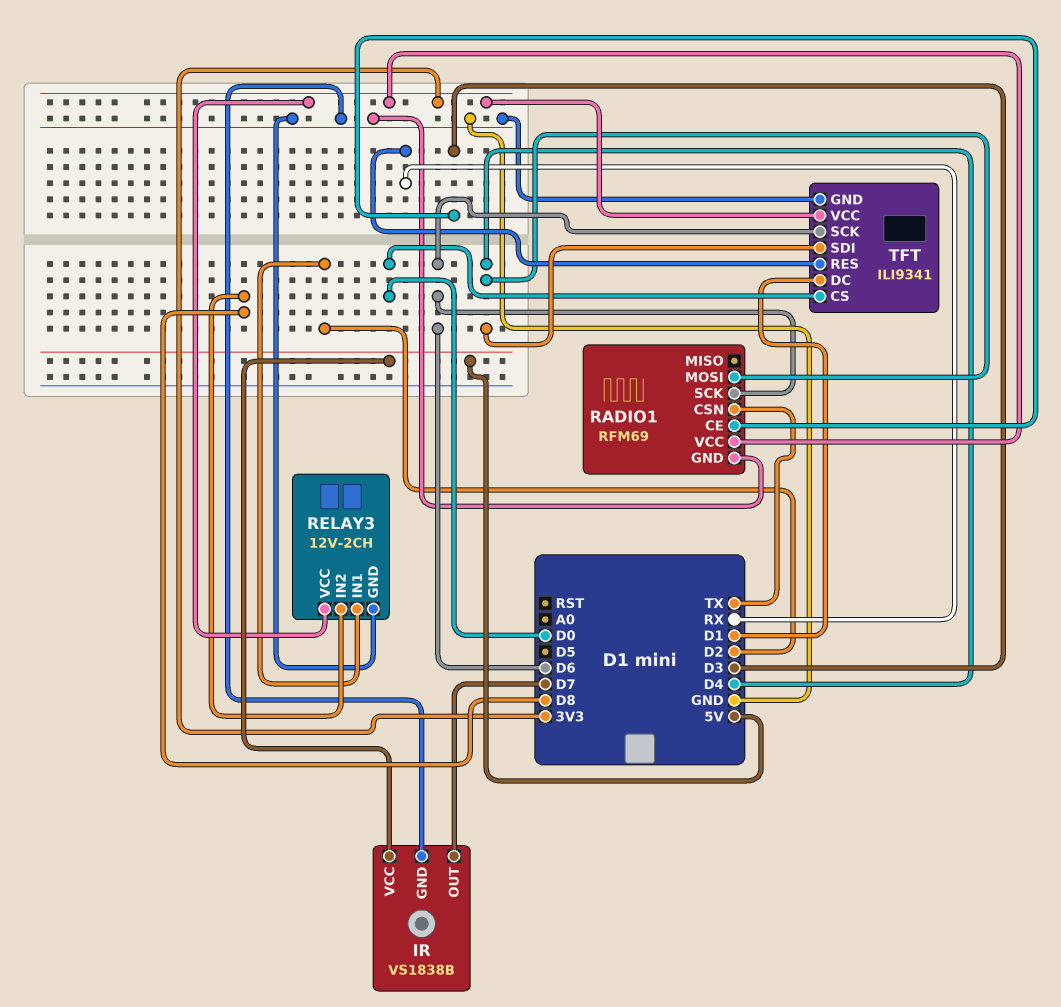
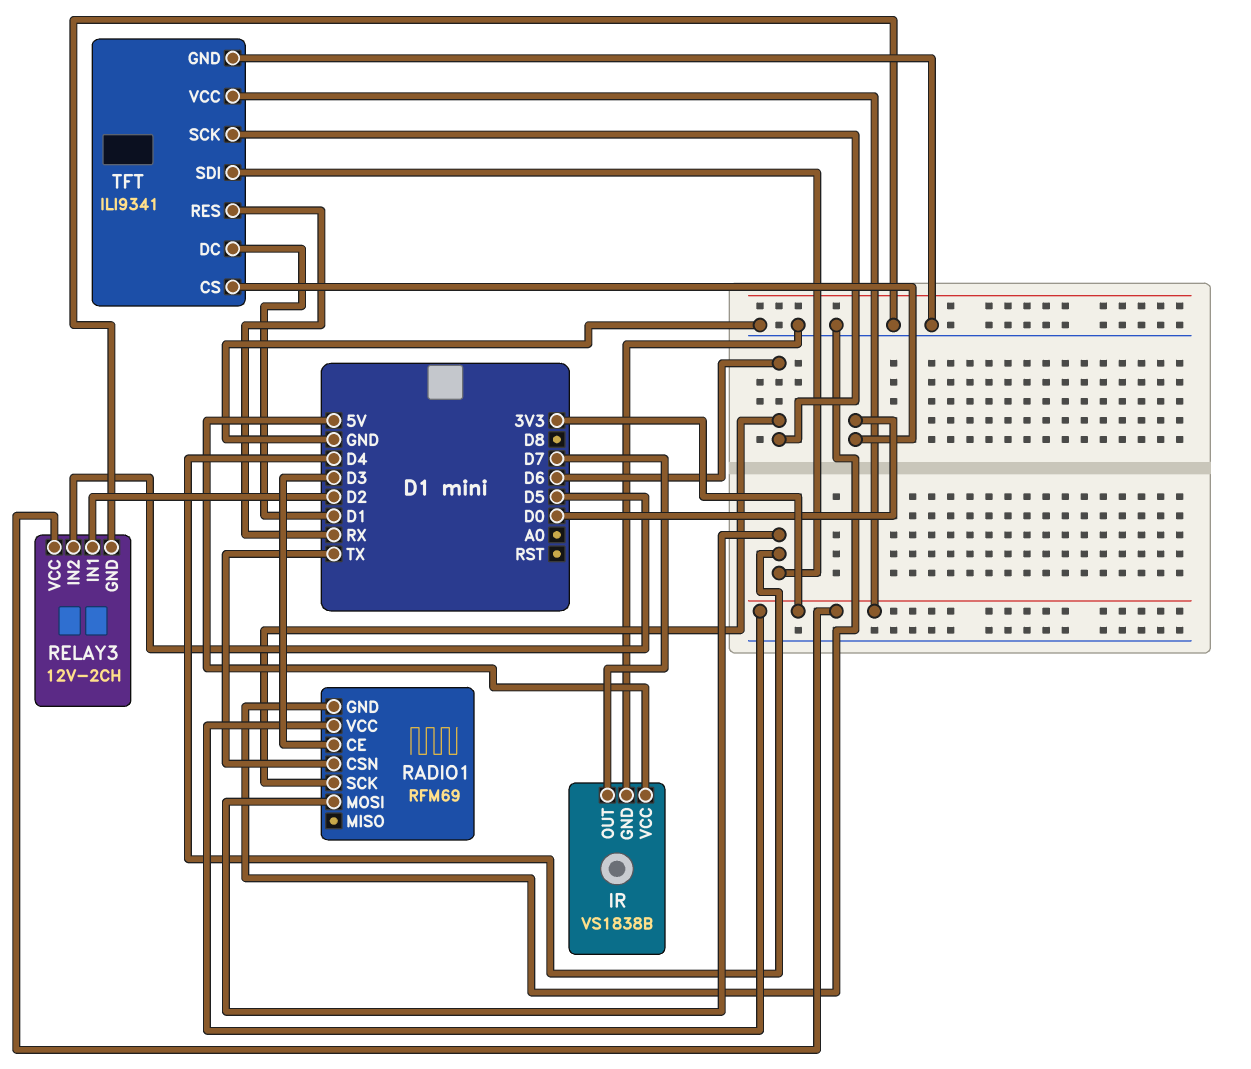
RELAY3 pin IN2: D8 -> D5

